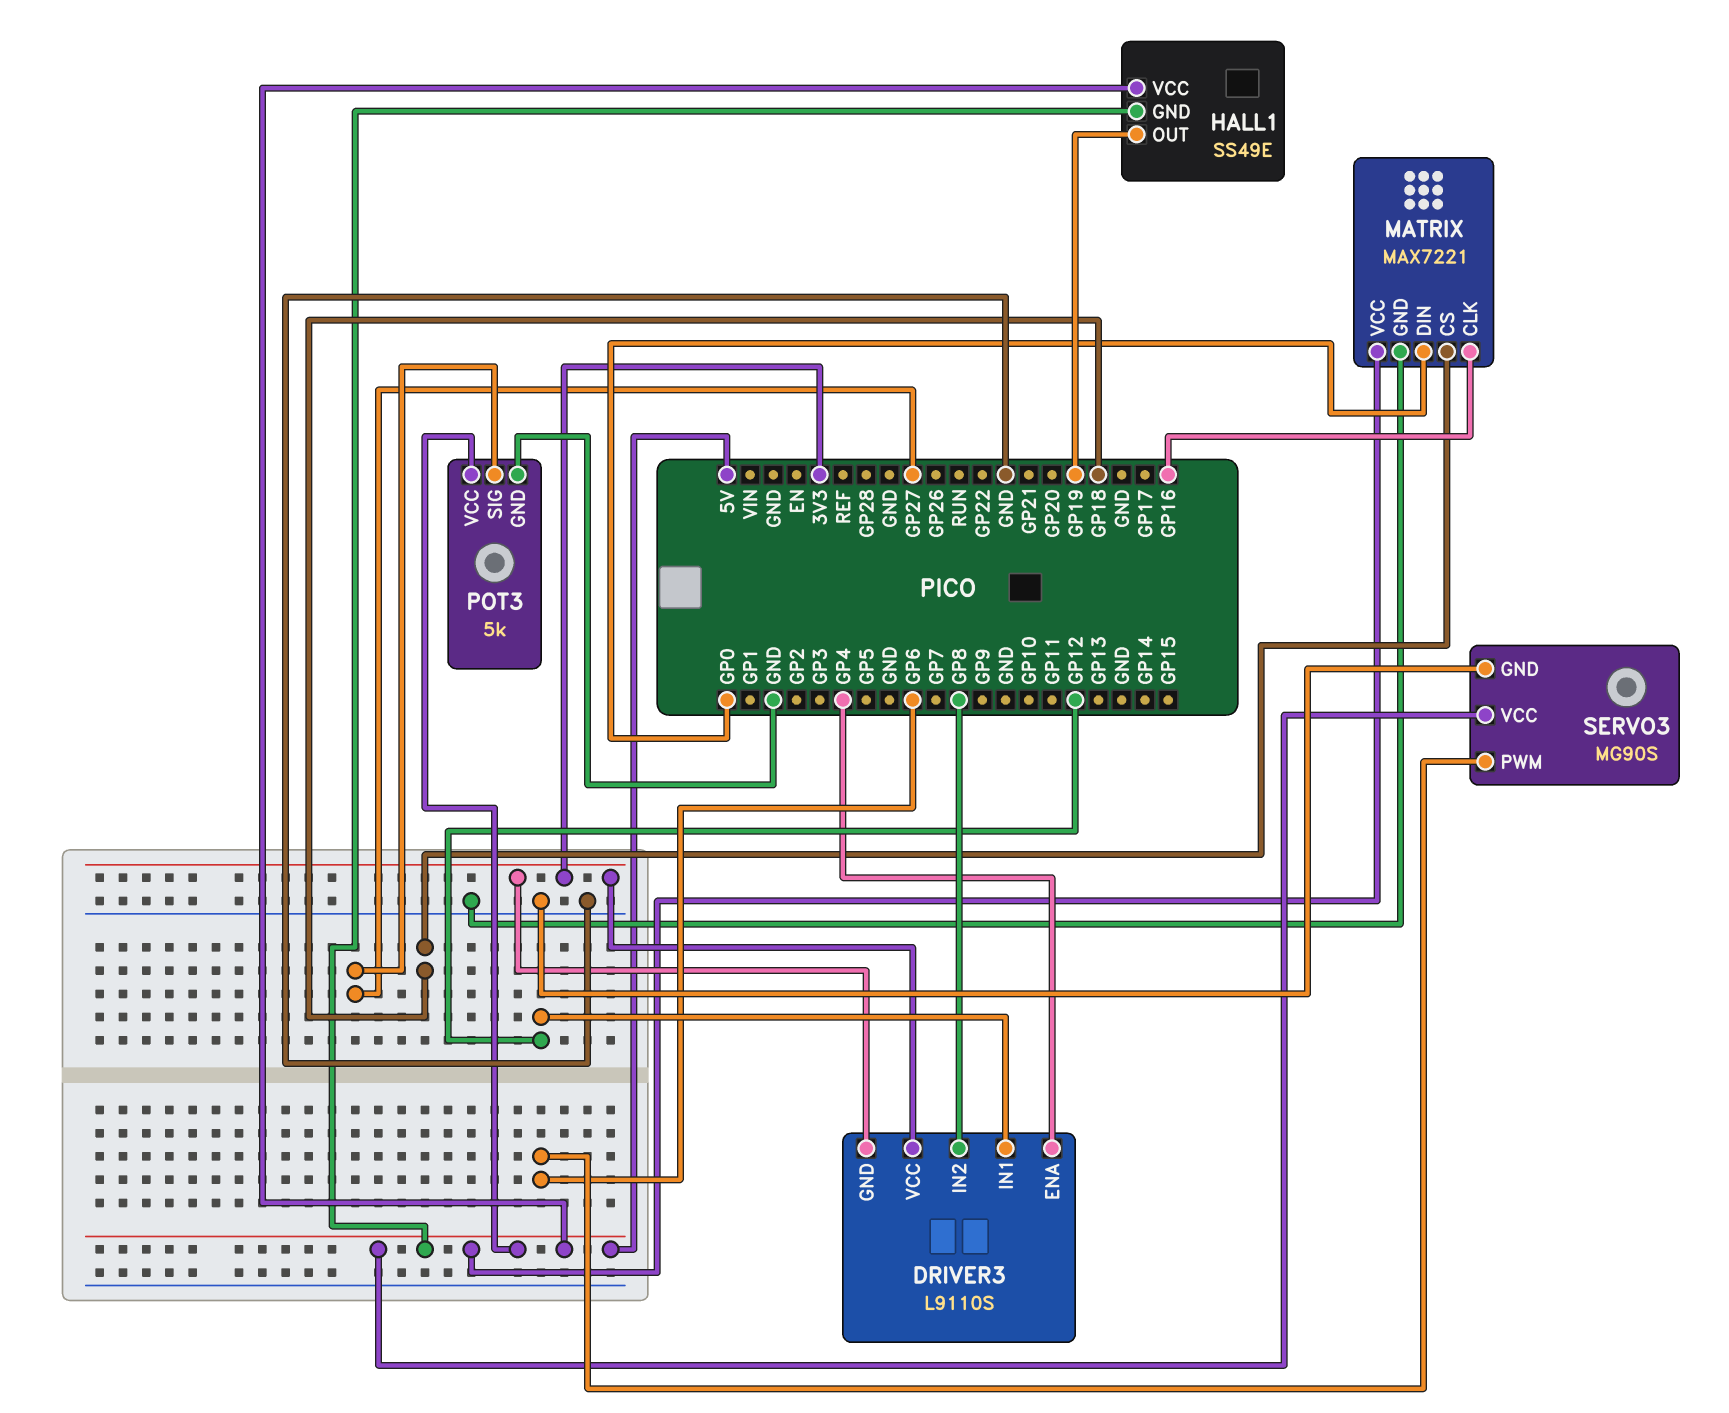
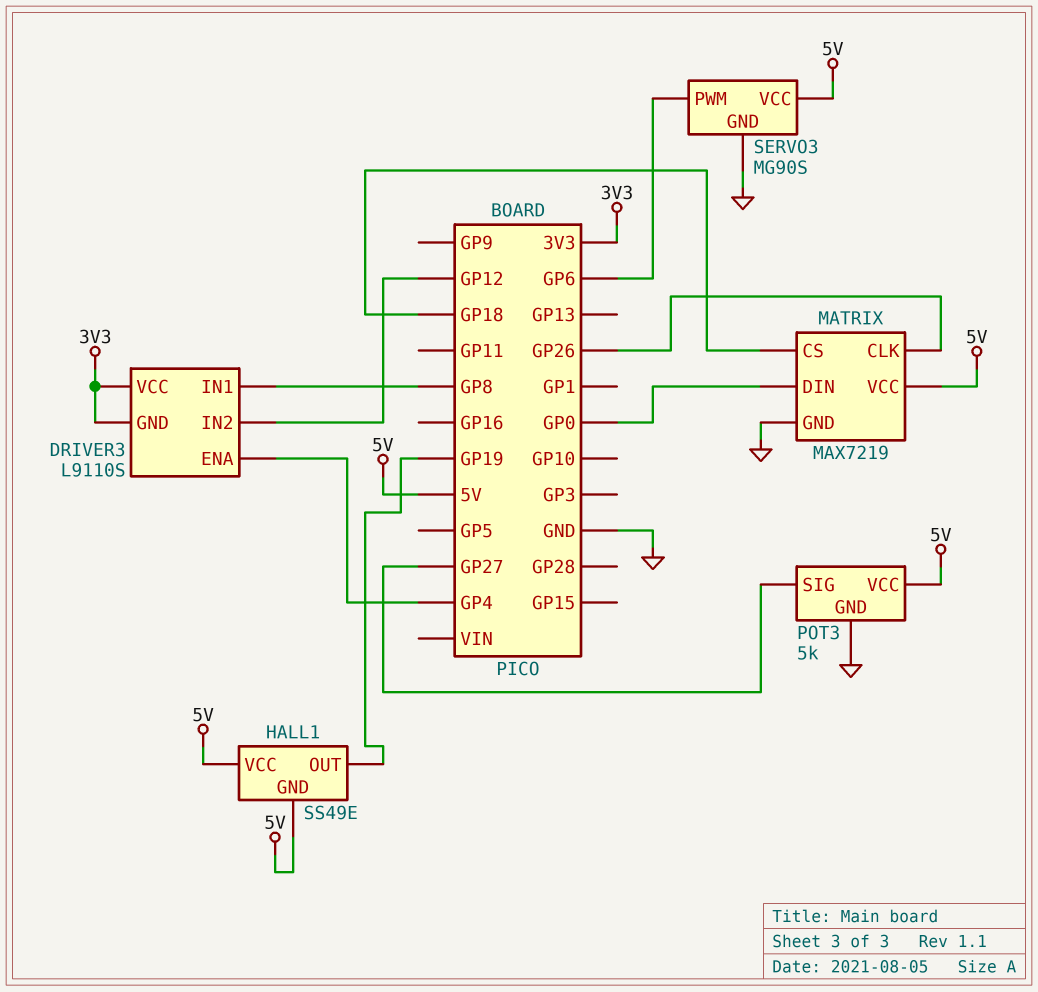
DRIVER3 pin IN1: GP12 -> GP8
DRIVER3 pin IN2: GP8 -> GP12
MATRIX: MAX7221 -> MAX7219
MATRIX pin CLK: GP16 -> GP26

